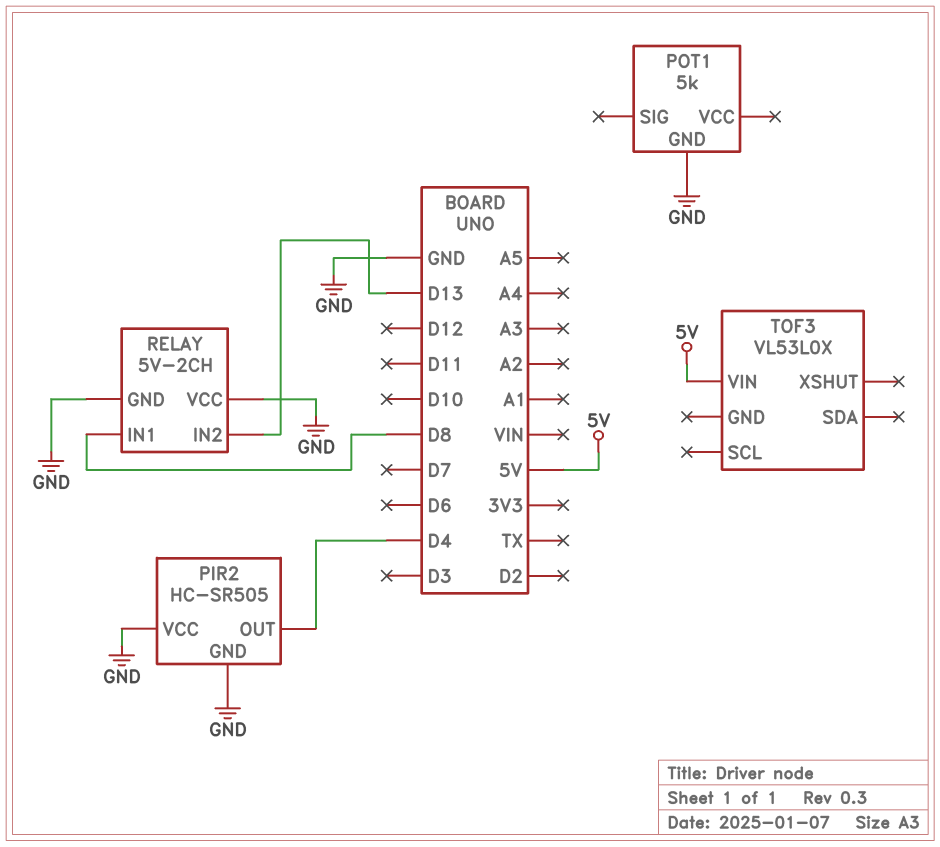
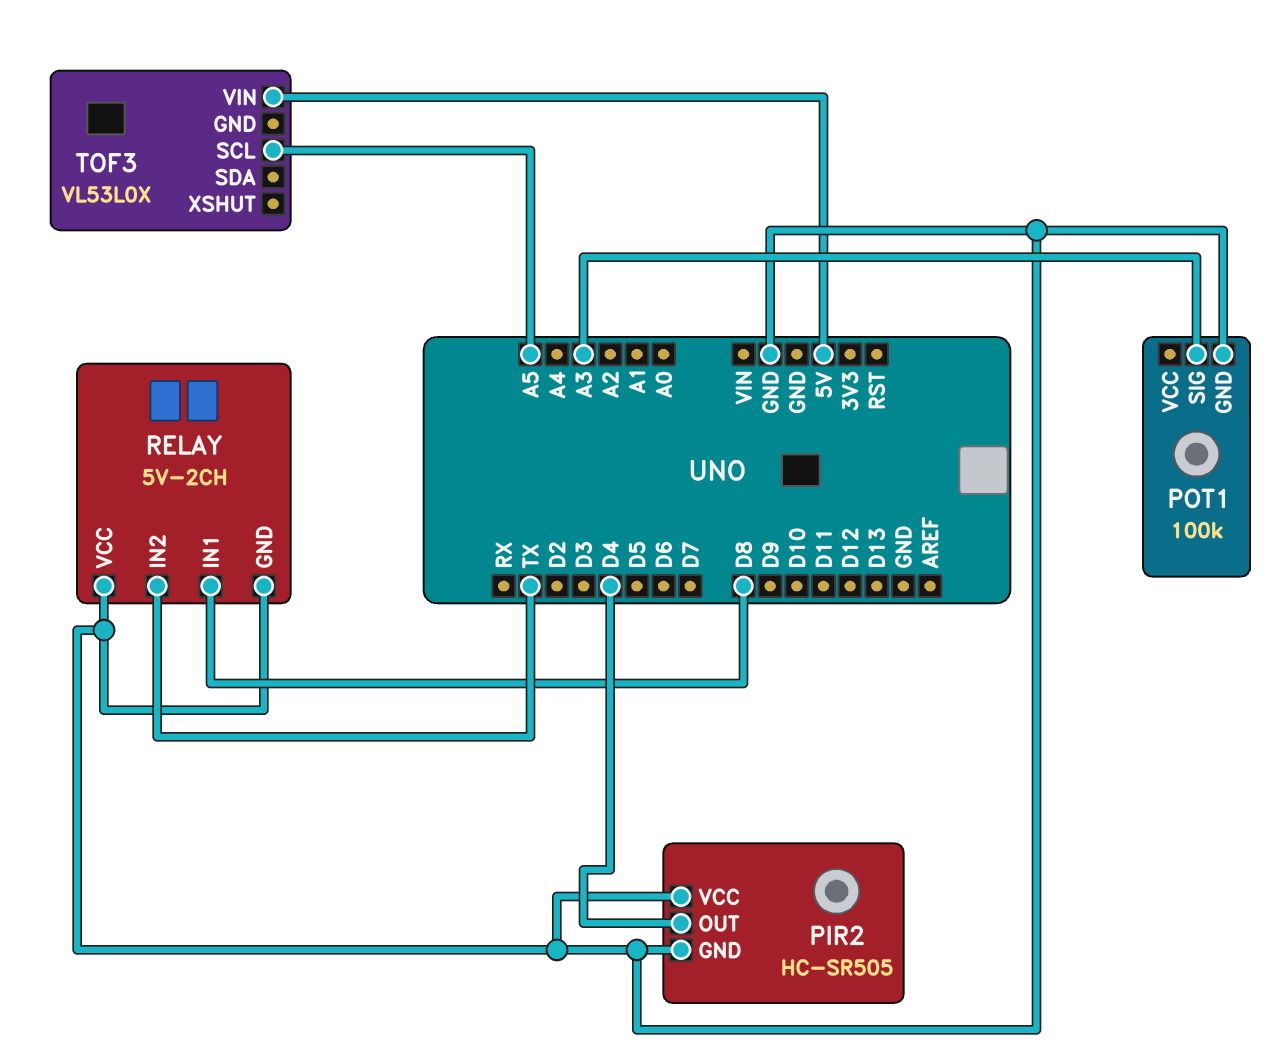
POT1: 5k -> 100k
POT1 pin SIG: none -> A3
RELAY pin IN2: D13 -> TX
TOF3 pin SCL: none -> A5

